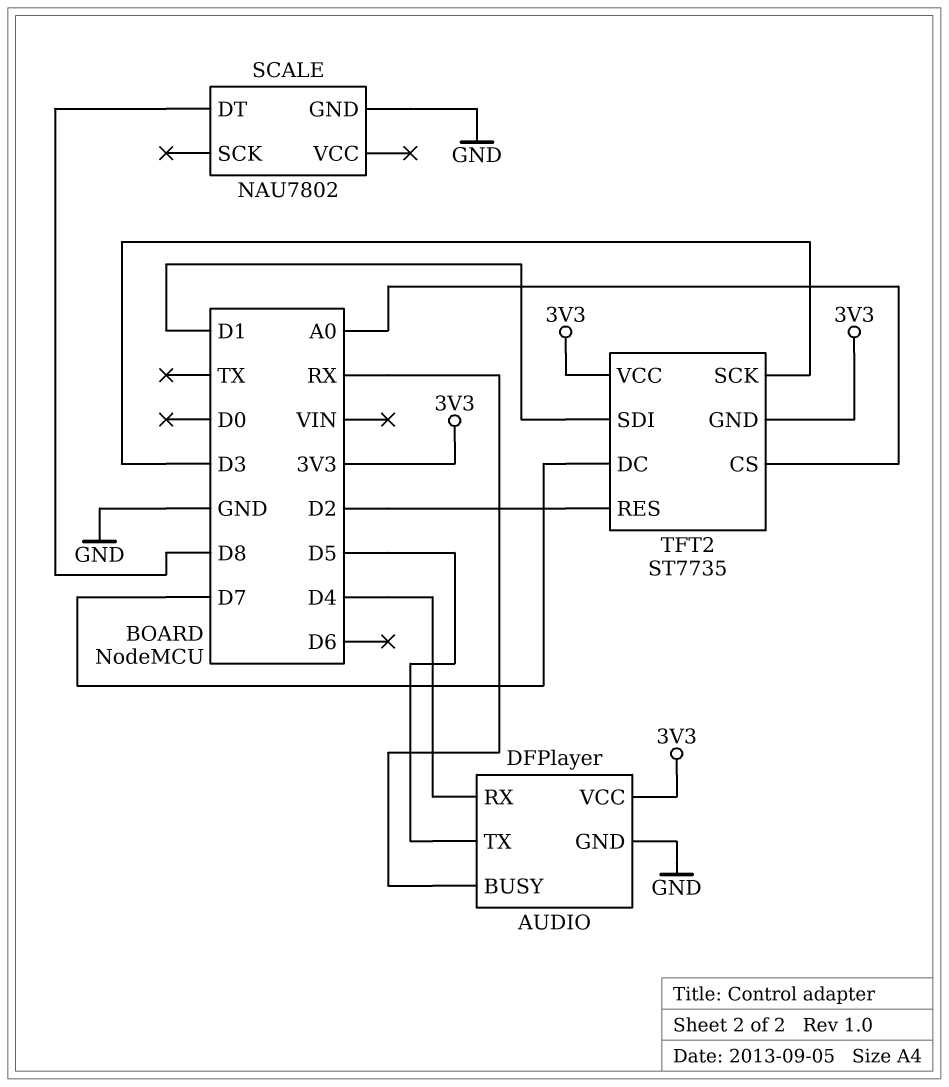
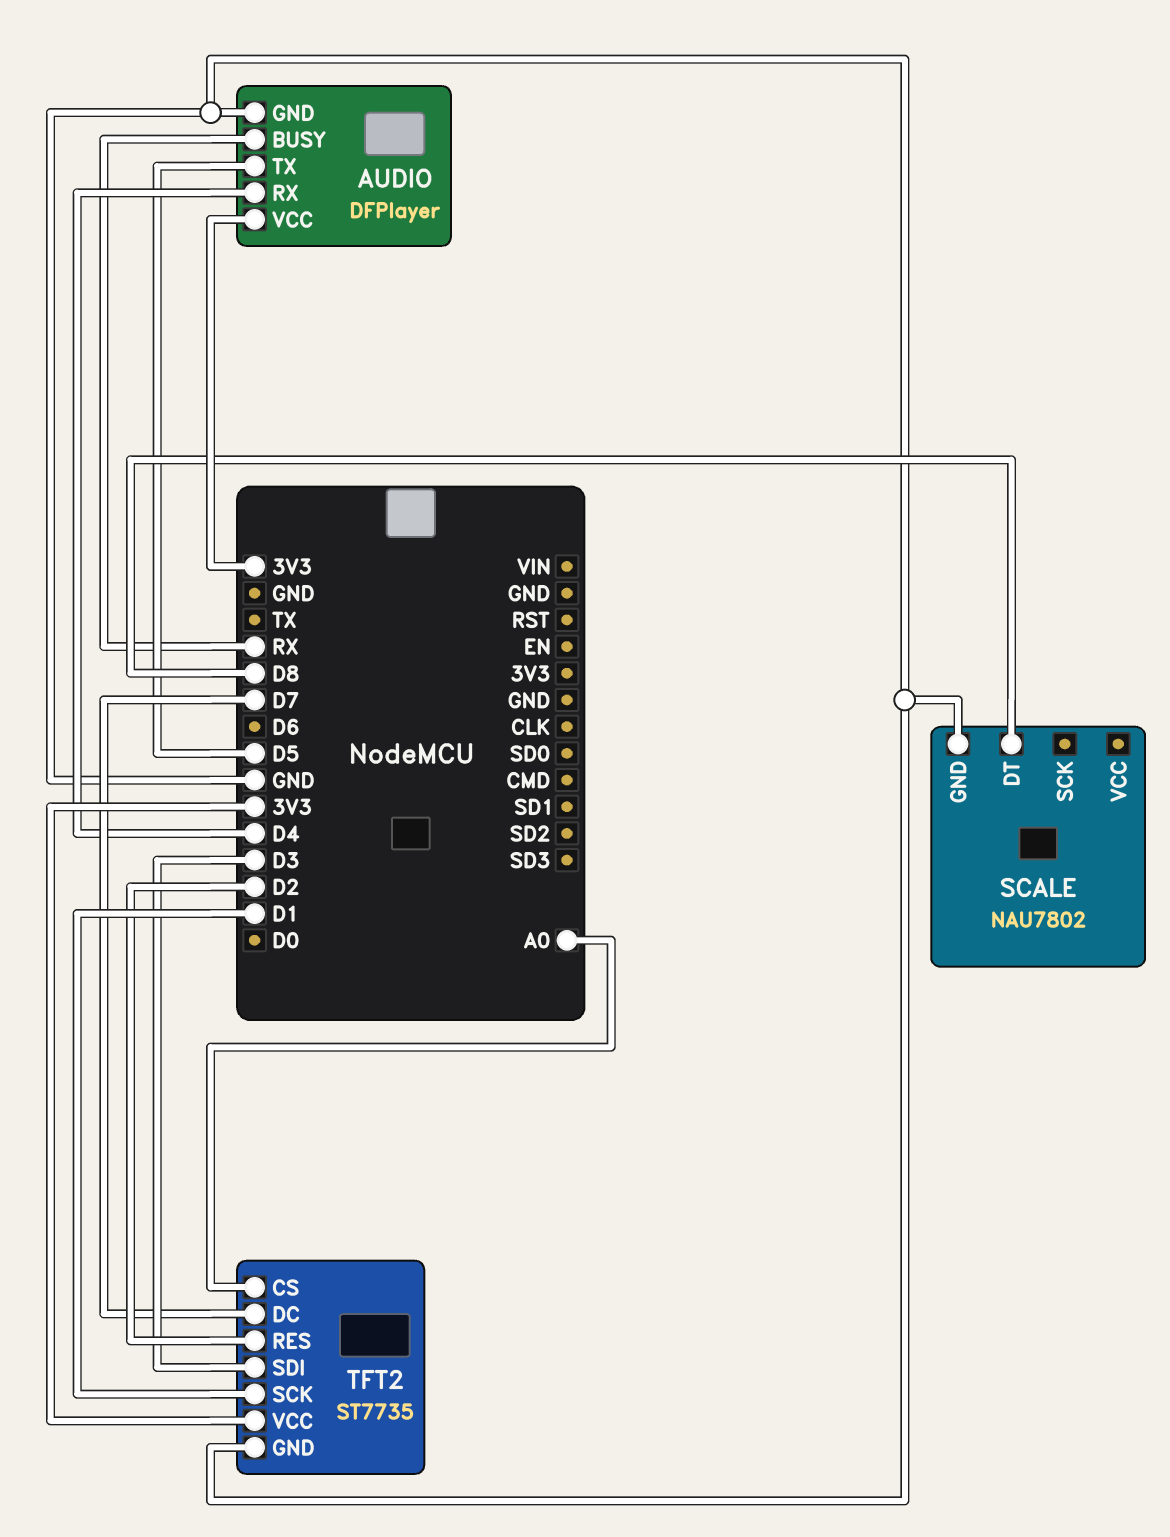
TFT2 pin GND: 3V3 -> GND
TFT2 pin SCK: D3 -> D1
TFT2 pin SDI: D1 -> D3

